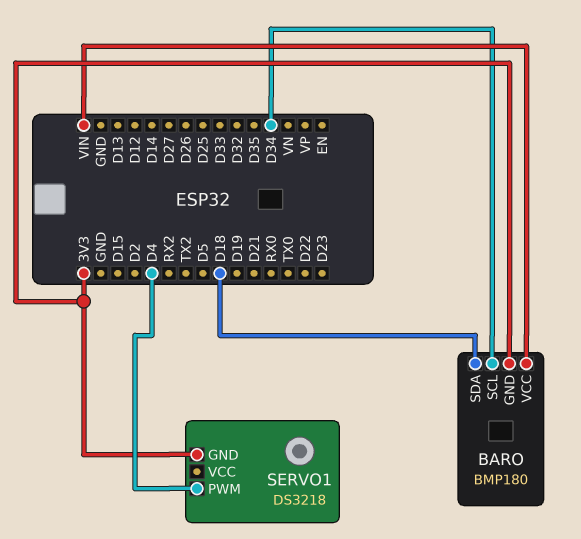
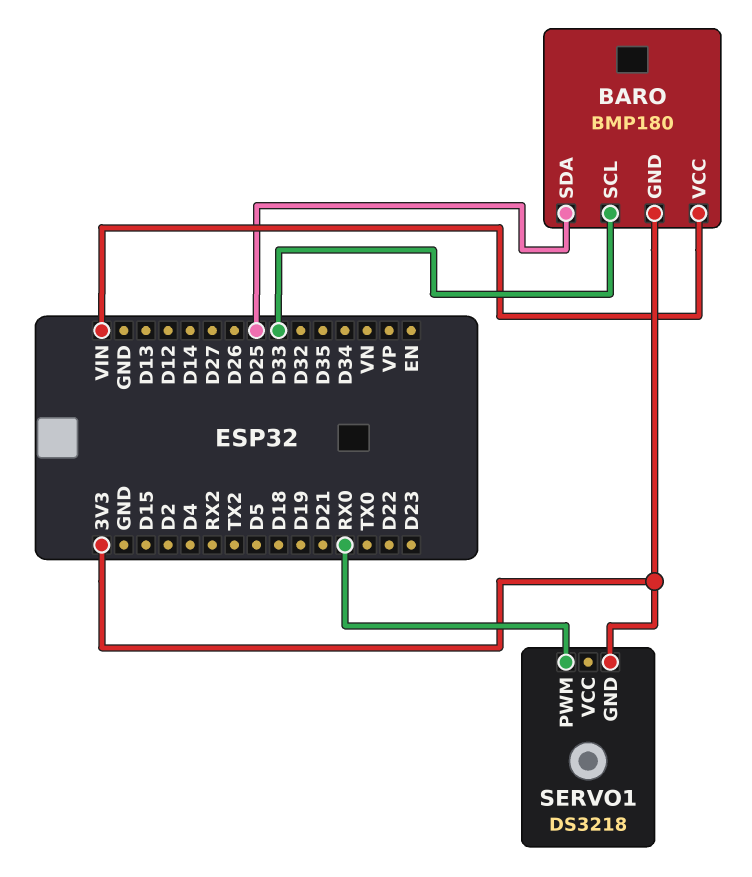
BARO pin SCL: D34 -> D33
BARO pin SDA: D18 -> D25
SERVO1 pin PWM: D4 -> RX0

